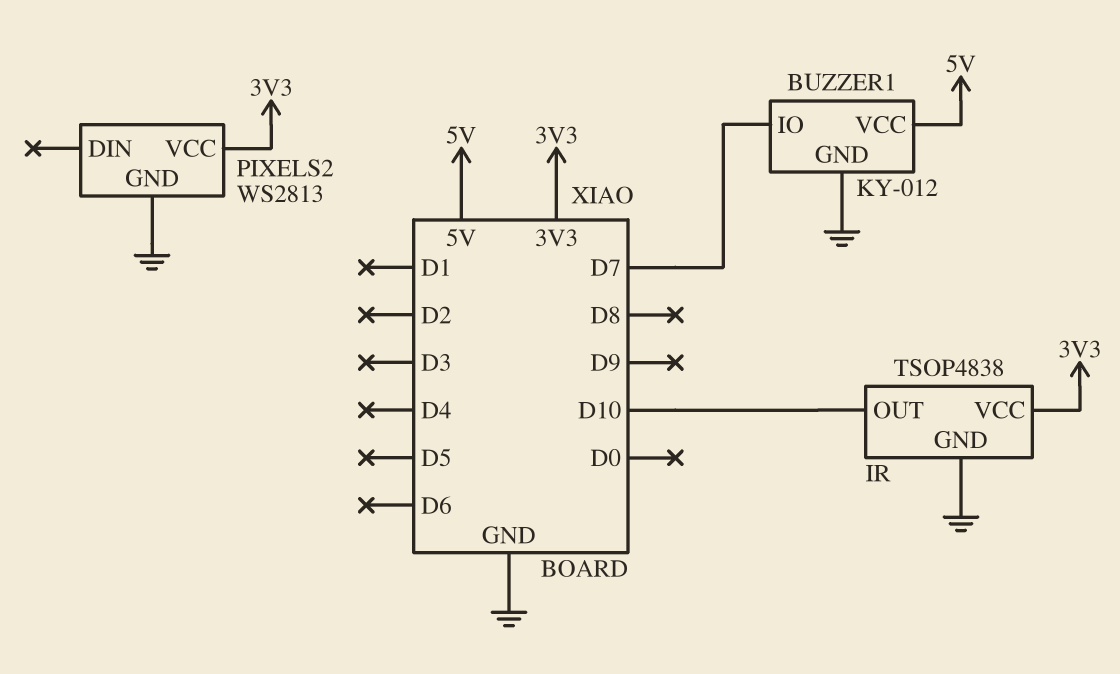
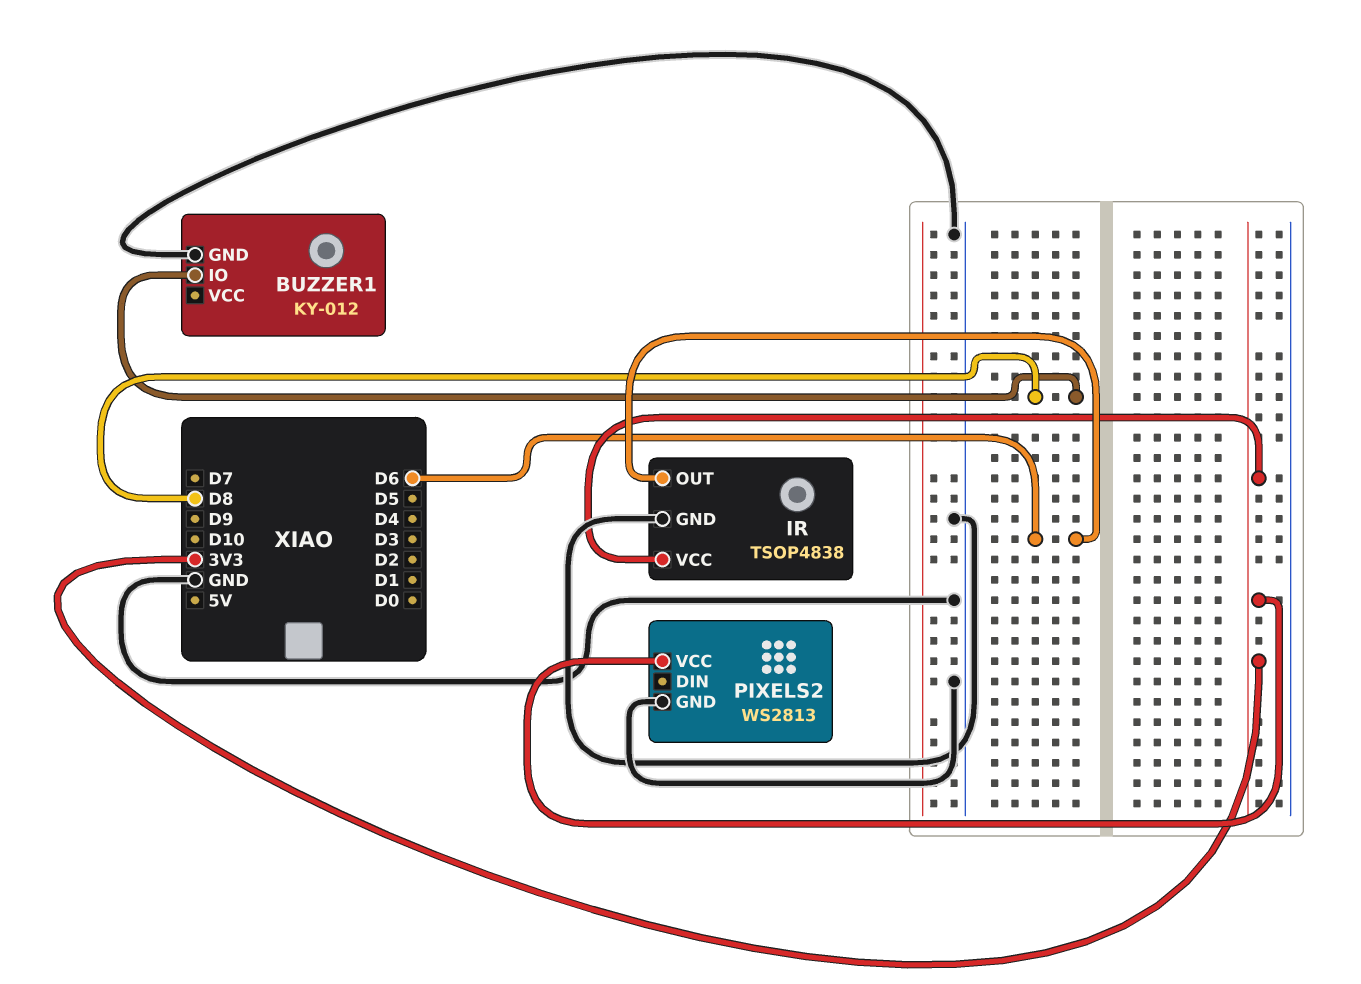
BUZZER1 pin IO: D7 -> D8
BUZZER1 pin VCC: 5V -> none
IR pin OUT: D10 -> D6

